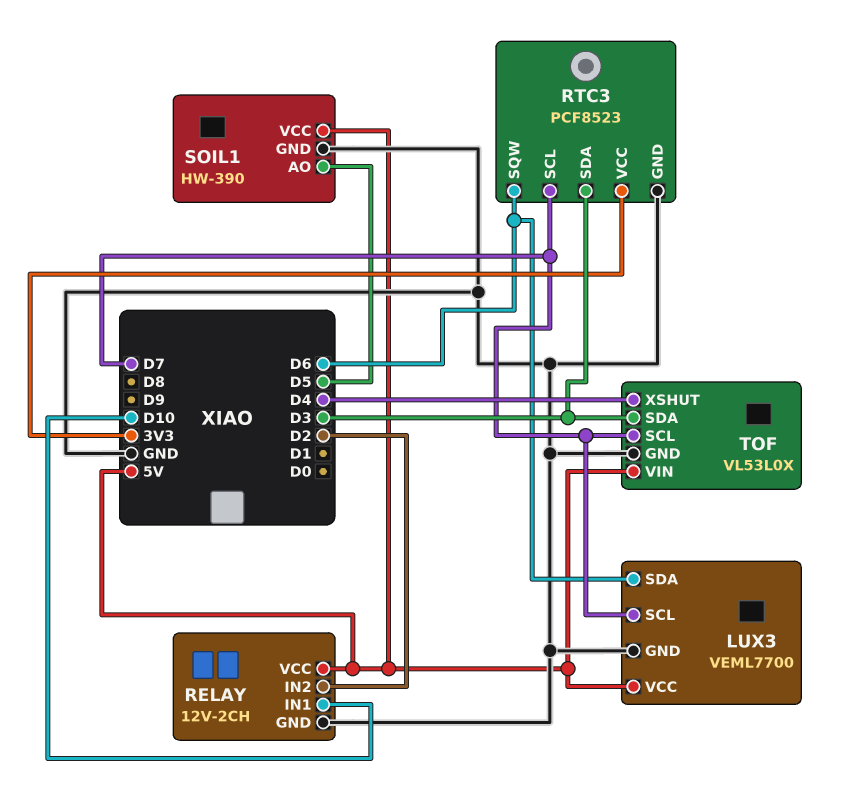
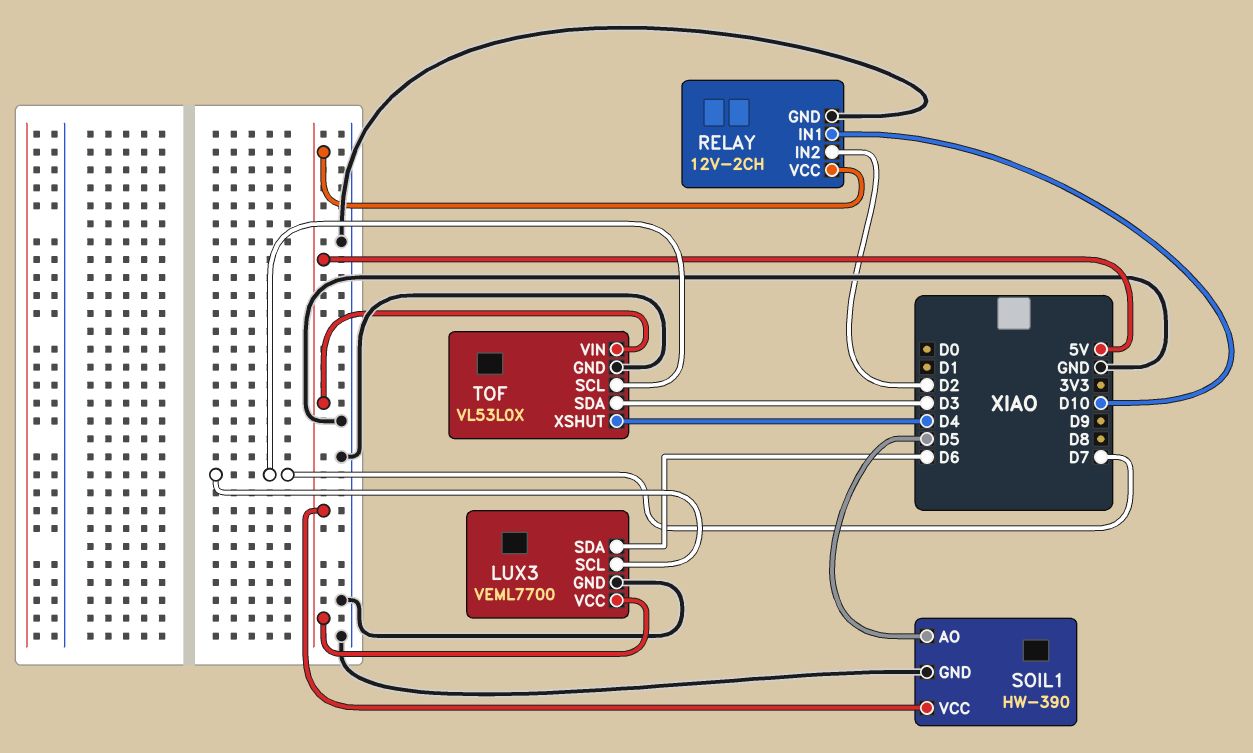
RTC3: PCF8523 -> none
RTC3 pin GND: GND -> none
RTC3 pin SCL: D7 -> none
RTC3 pin SDA: D3 -> none
RTC3 pin SQW: D6 -> none
RTC3 pin VCC: 3V3 -> none

